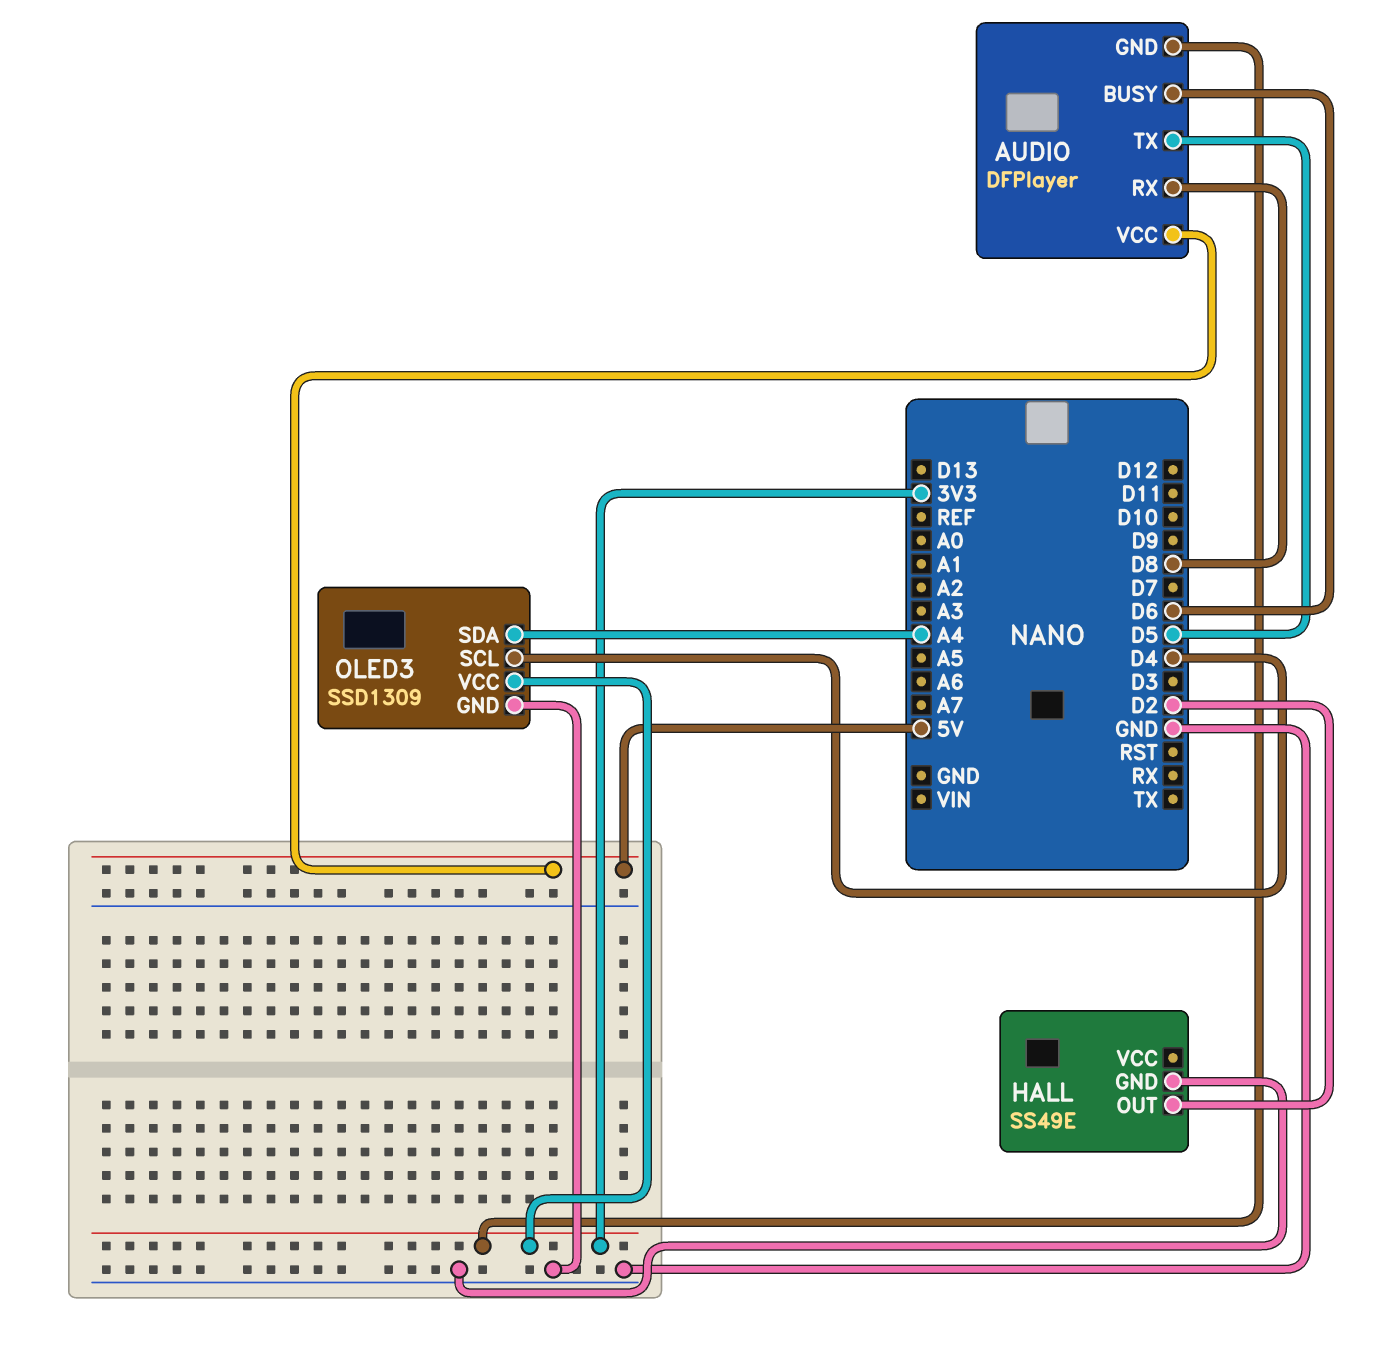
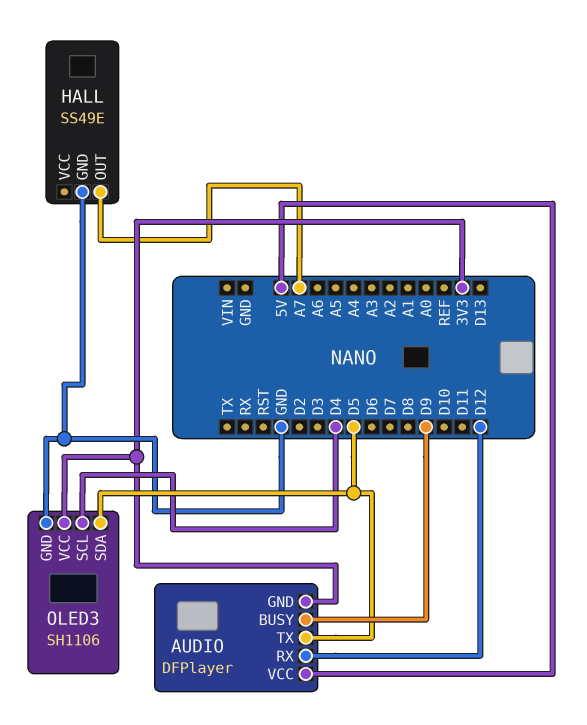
AUDIO pin BUSY: D6 -> D9
AUDIO pin RX: D8 -> D12
HALL pin OUT: D2 -> A7
OLED3: SSD1309 -> SH1106
OLED3 pin SDA: A4 -> D5

